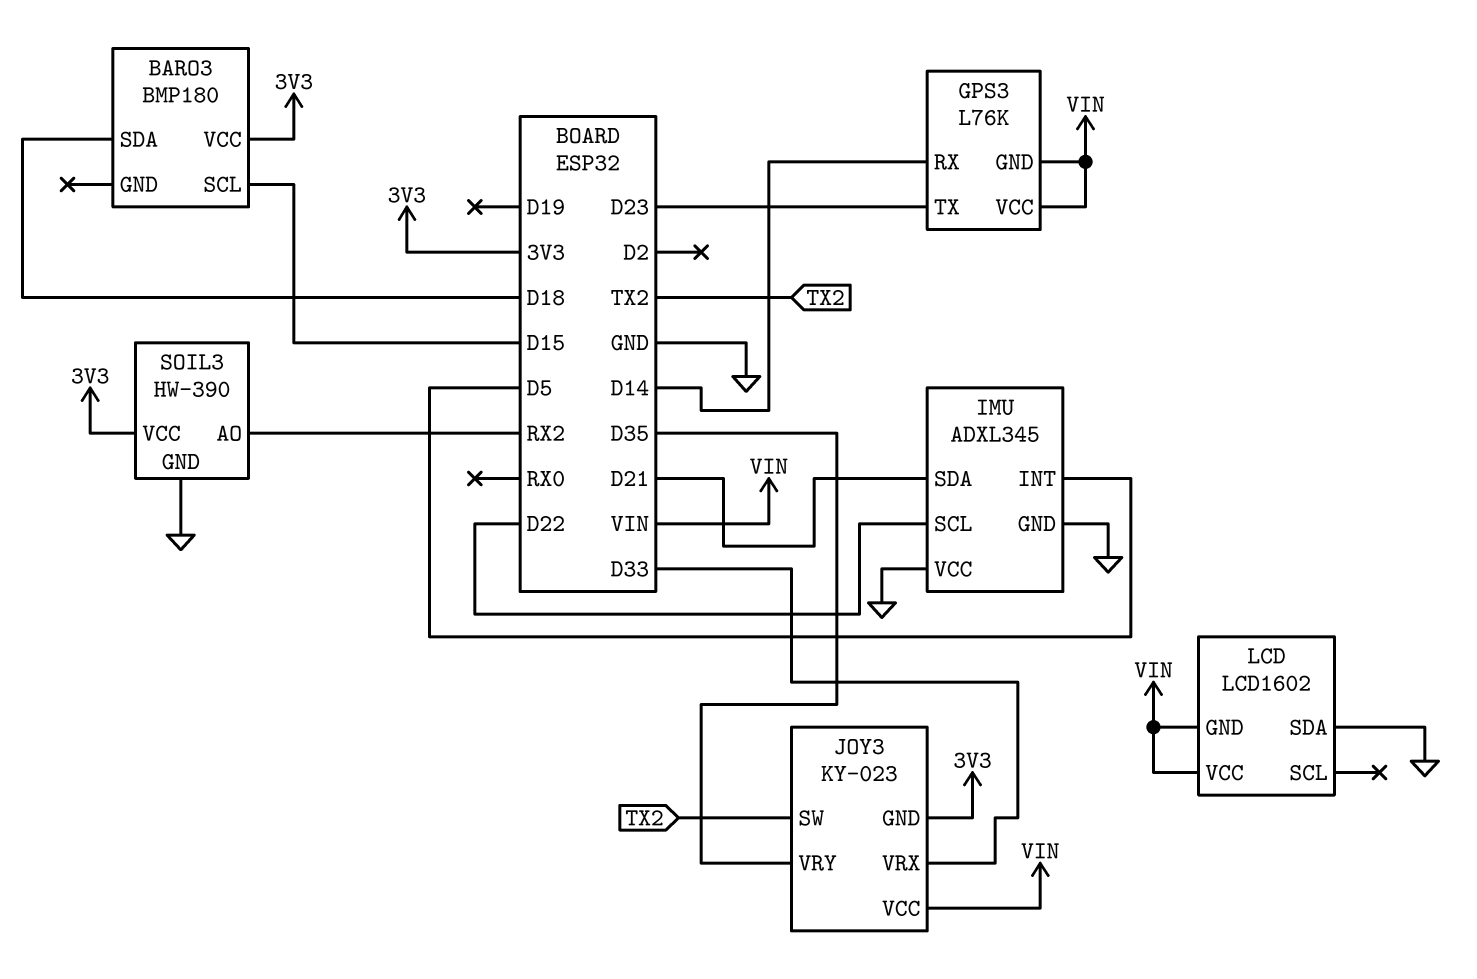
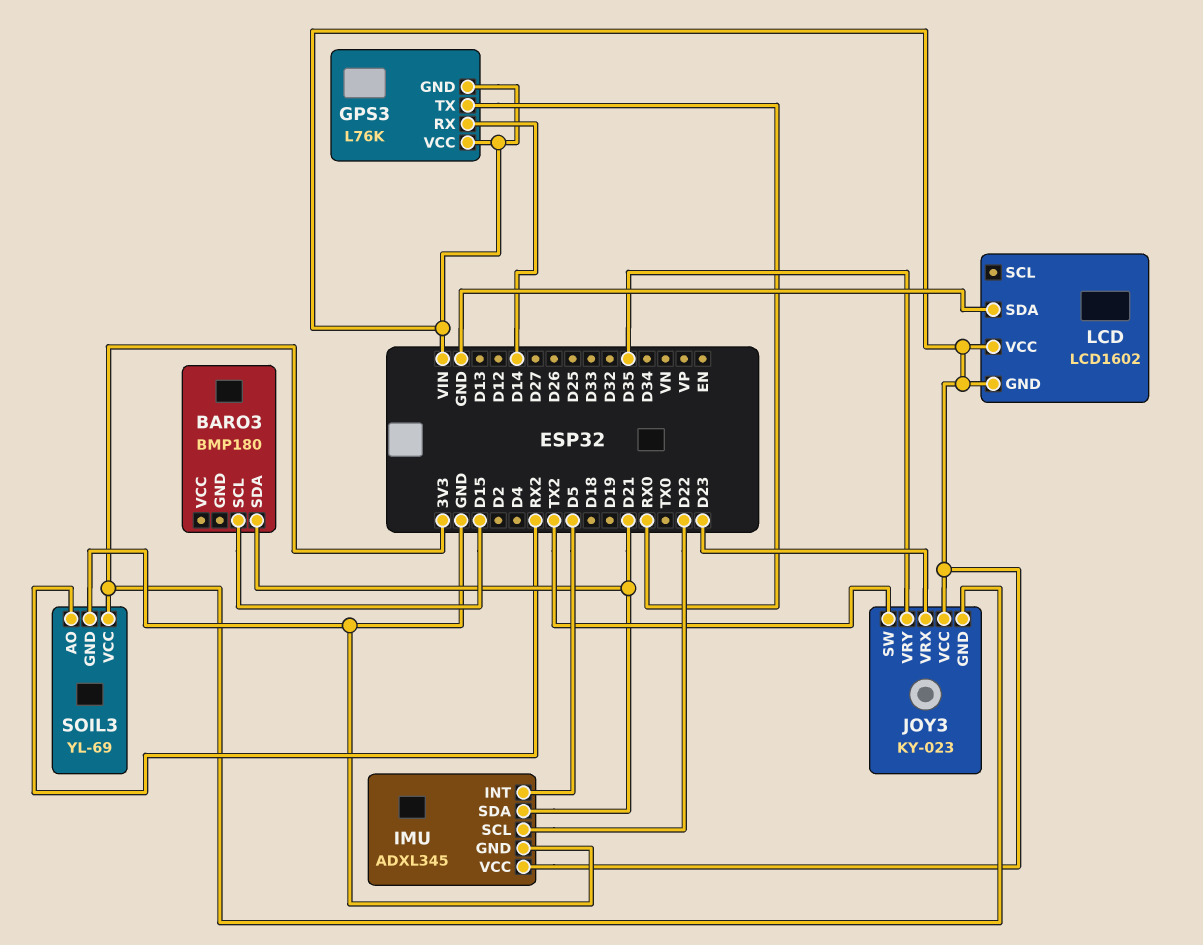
BARO3 pin SDA: D18 -> D21
BARO3 pin VCC: 3V3 -> none
GPS3 pin TX: D23 -> RX0
IMU pin VCC: GND -> VIN
JOY3 pin VRX: D33 -> D23
SOIL3: HW-390 -> YL-69

